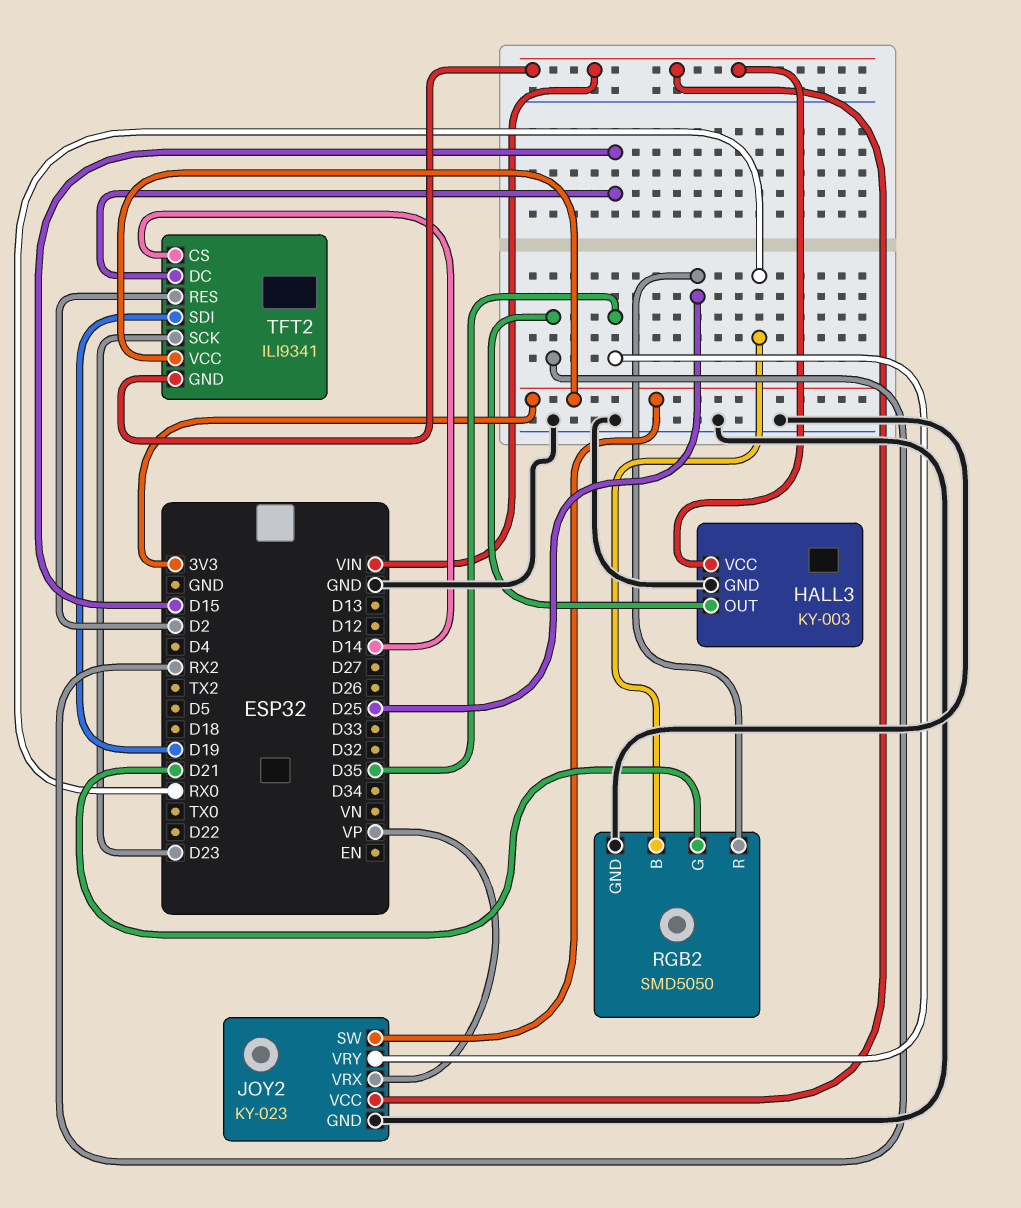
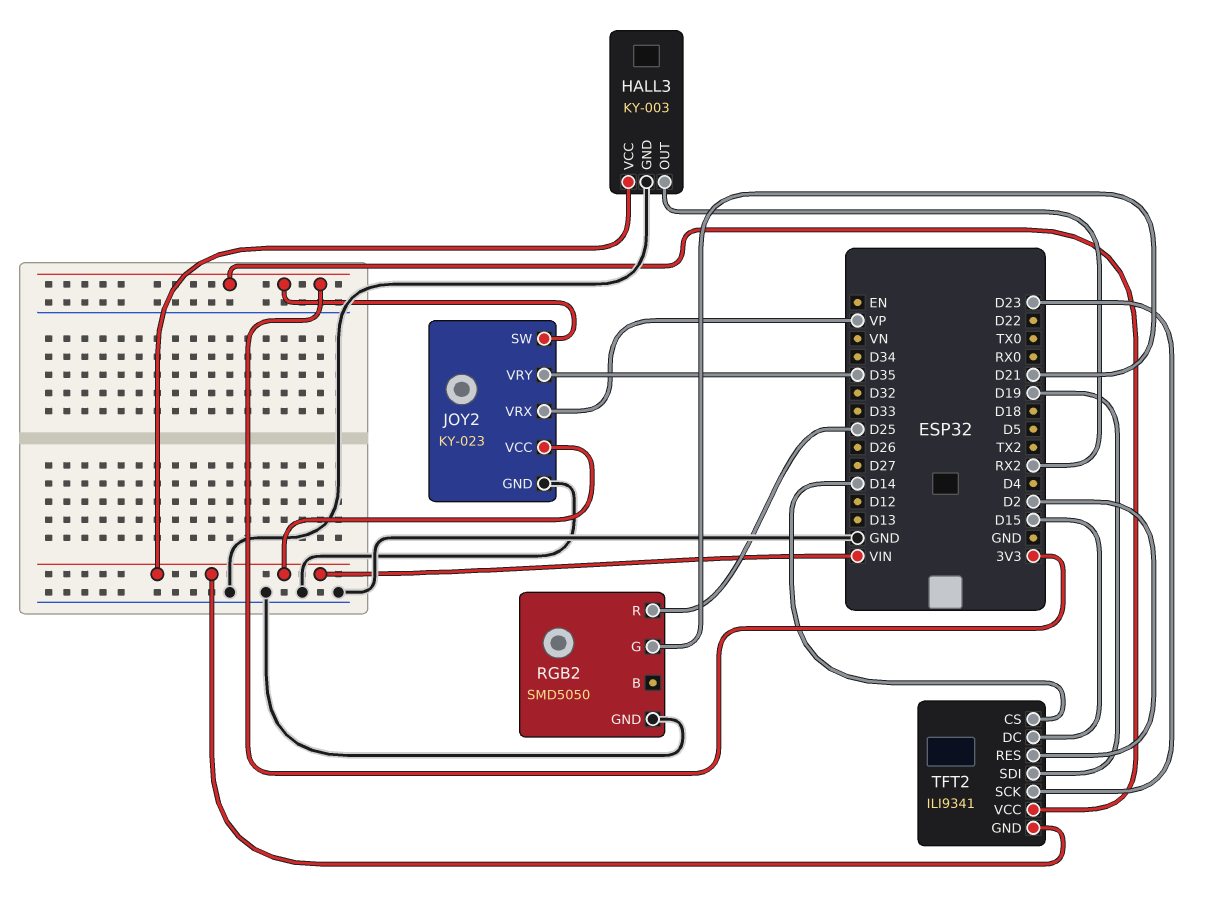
RGB2 pin B: RX0 -> none

